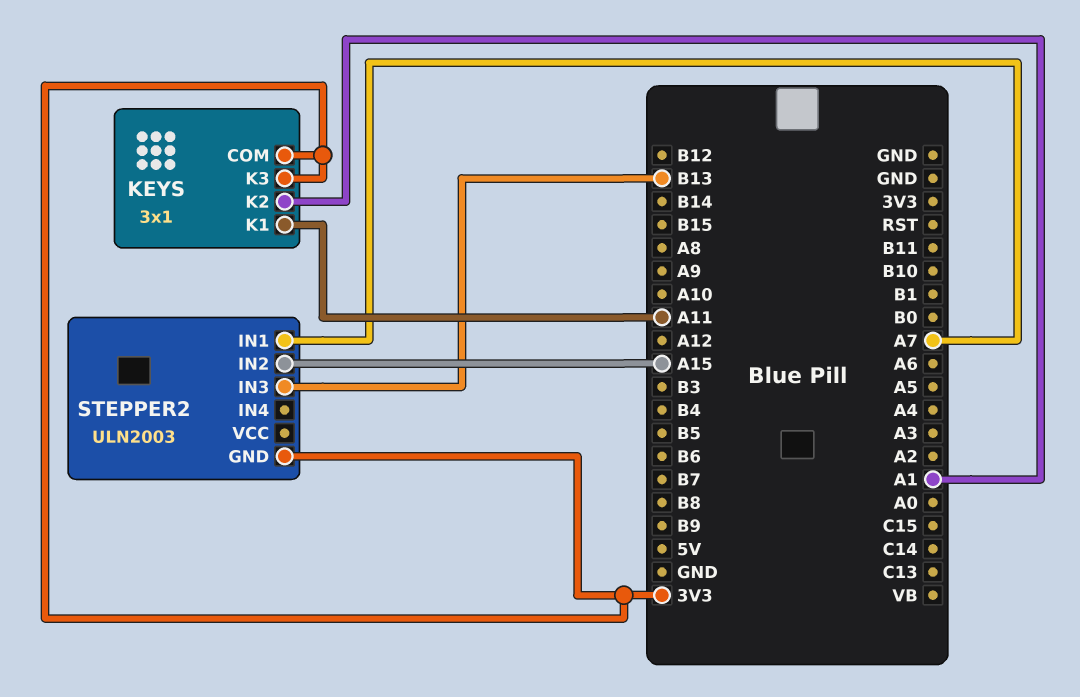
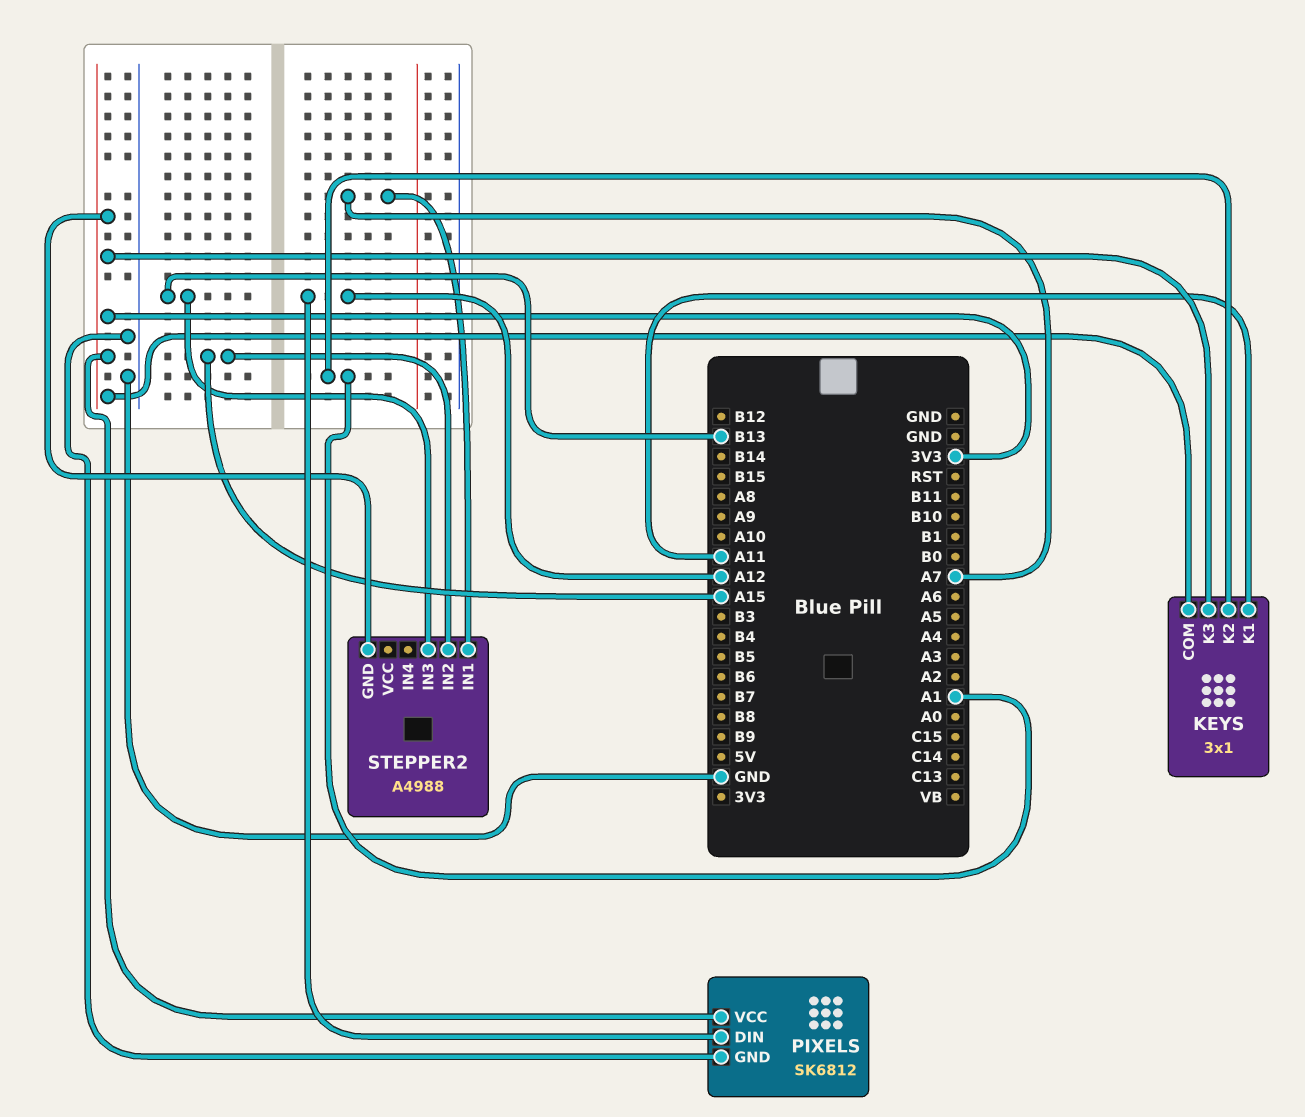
PIXELS: none -> SK6812
PIXELS pin DIN: none -> A12
PIXELS pin GND: none -> GND
PIXELS pin VCC: none -> 3V3
STEPPER2: ULN2003 -> A4988

